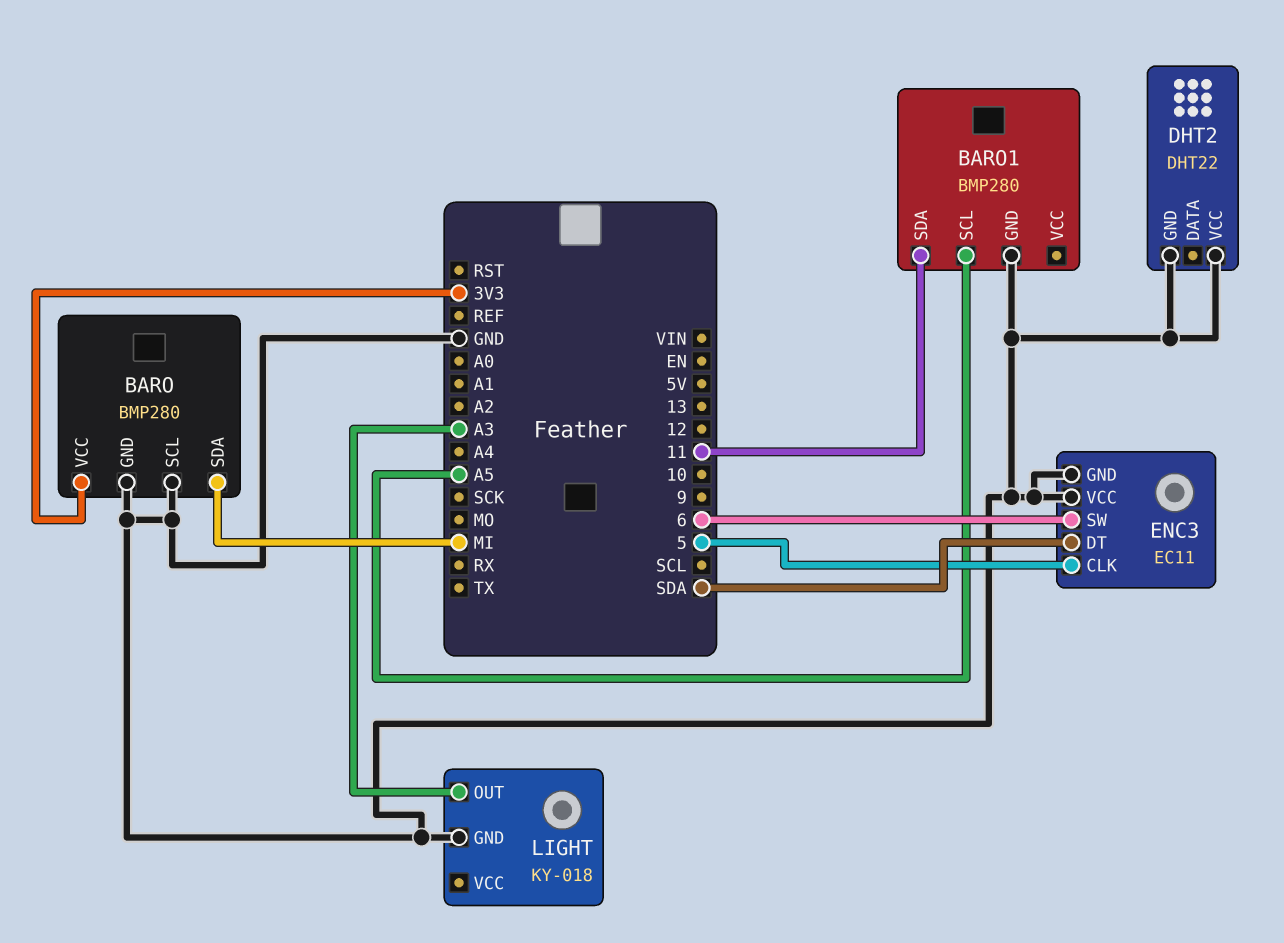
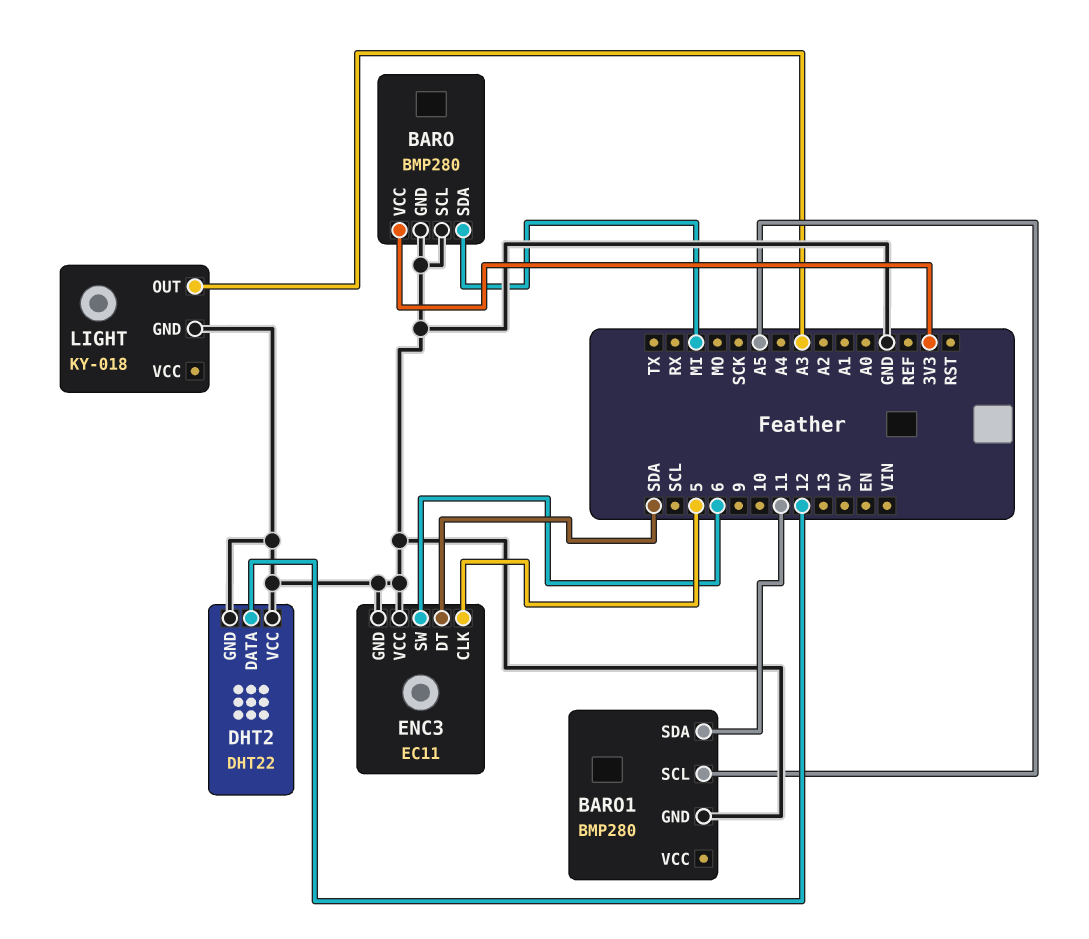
DHT2 pin DATA: none -> 12

